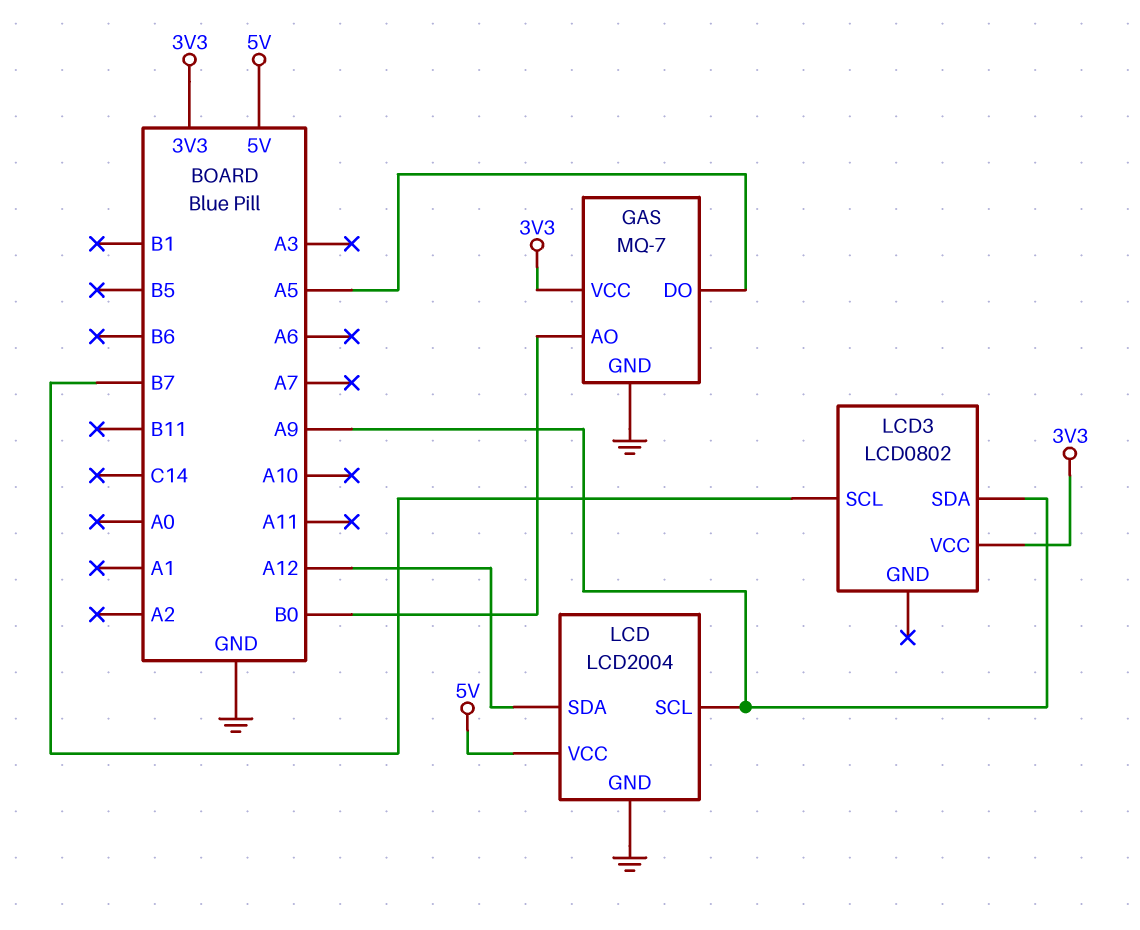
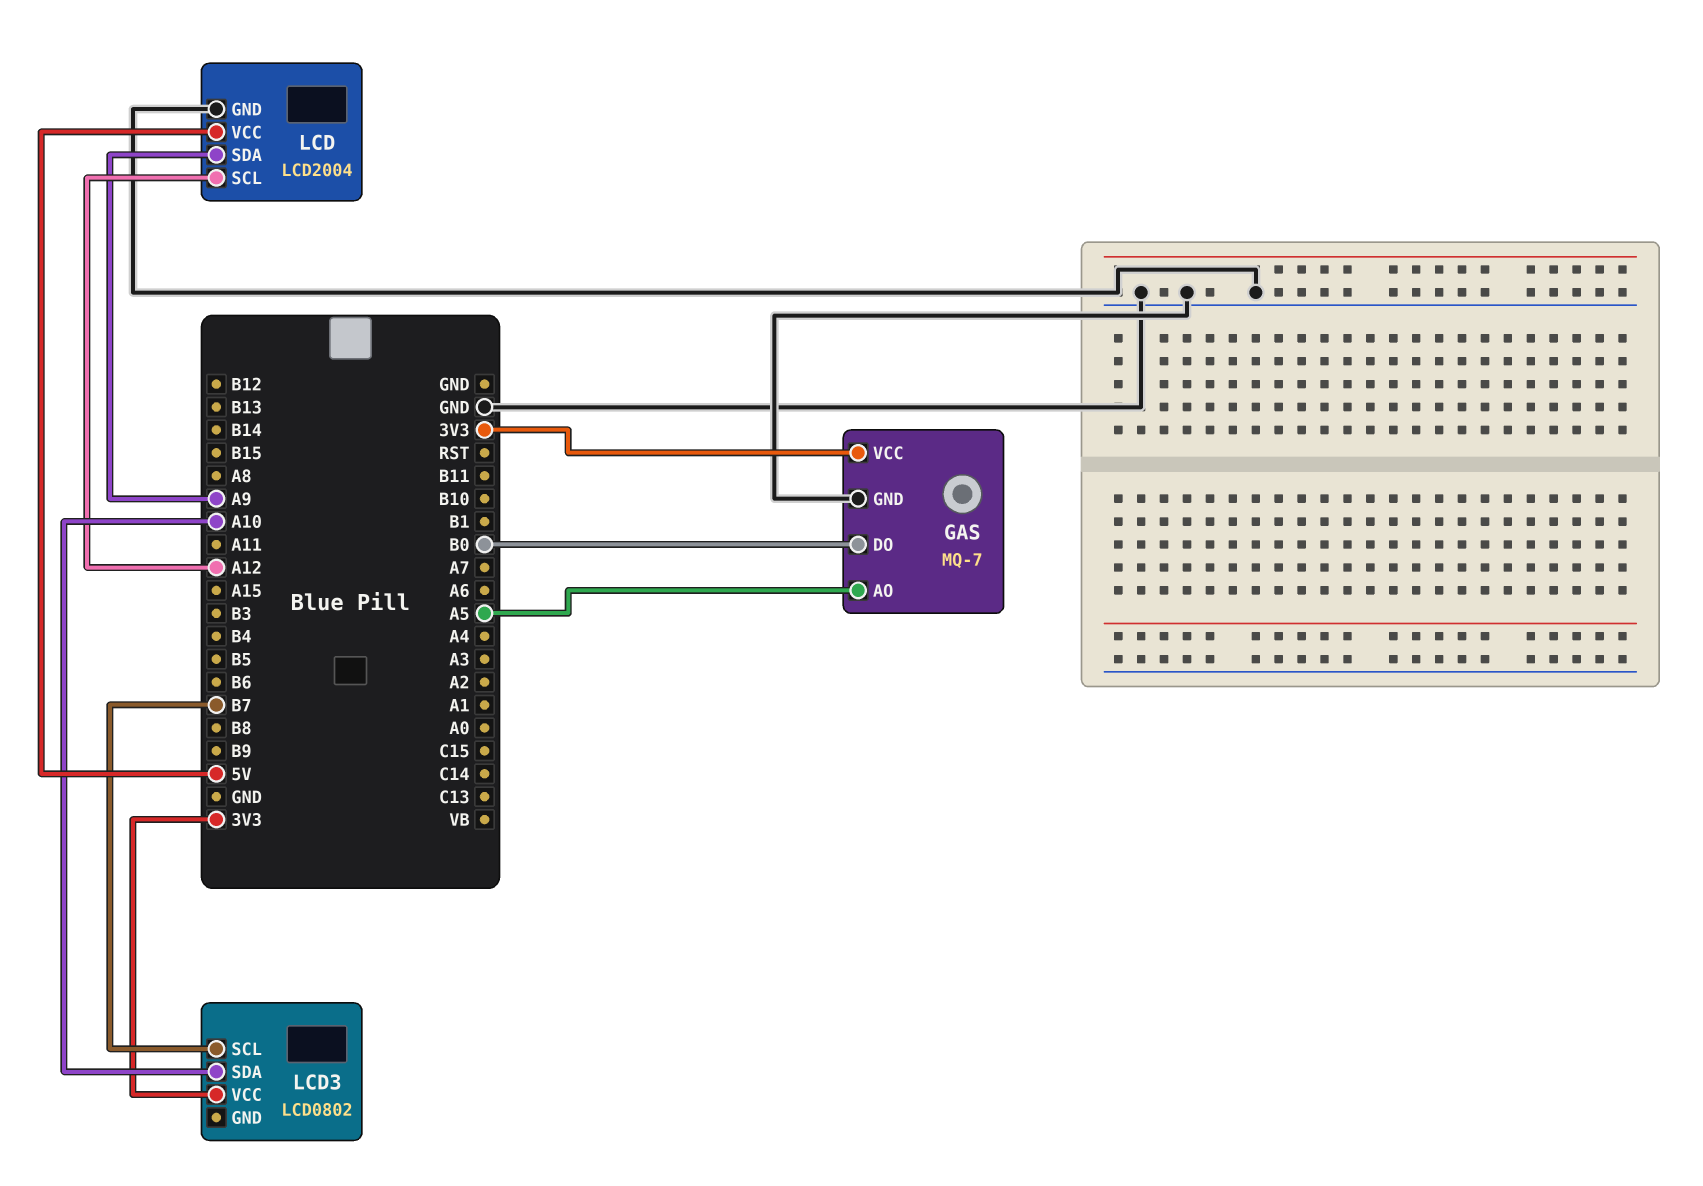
GAS pin AO: B0 -> A5
GAS pin DO: A5 -> B0
LCD pin SCL: A9 -> A12
LCD pin SDA: A12 -> A9
LCD3 pin SDA: A9 -> A10

